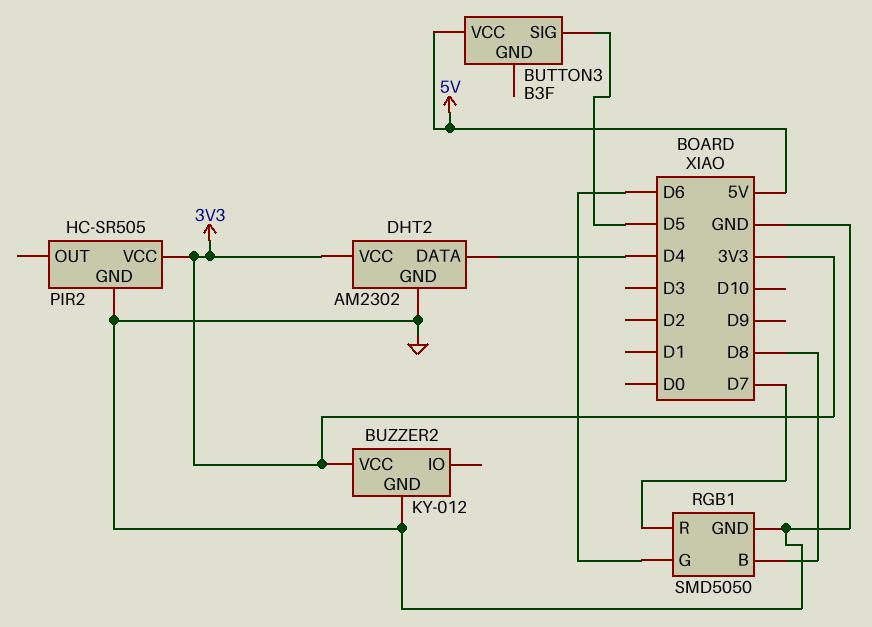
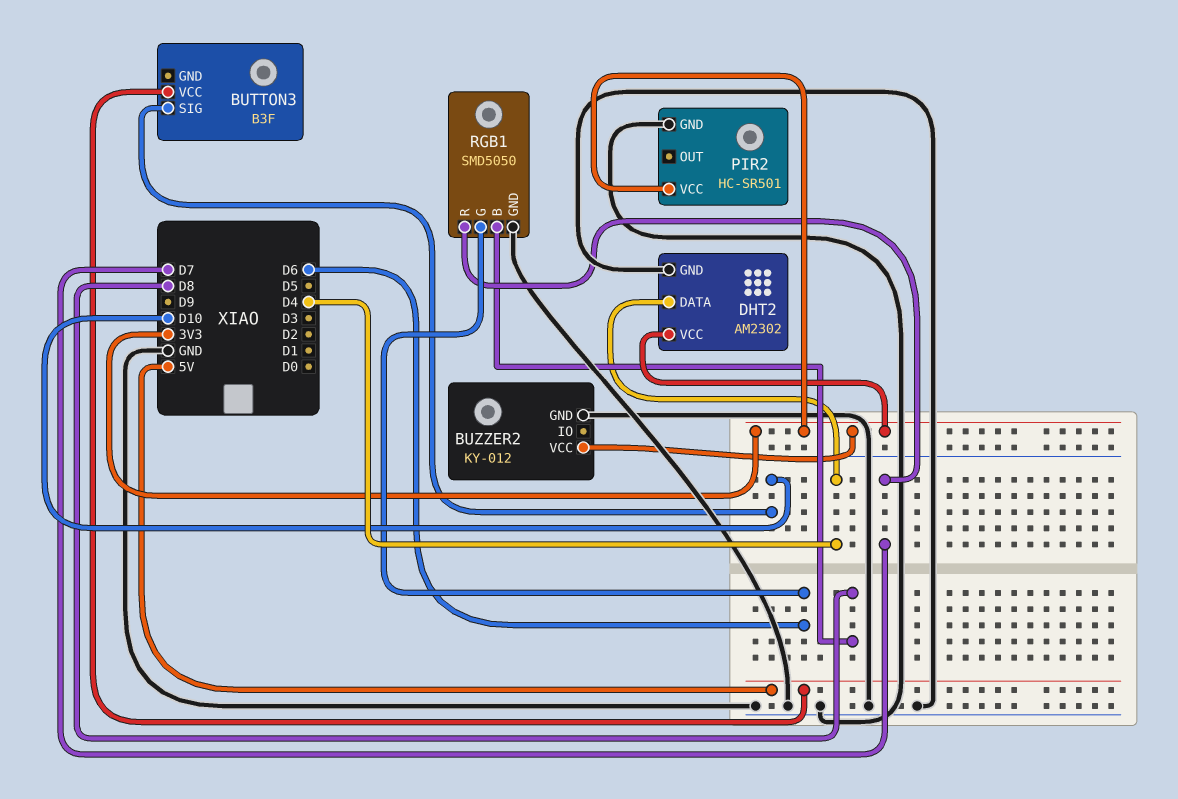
BUTTON3 pin SIG: D5 -> D10
PIR2: HC-SR505 -> HC-SR501

